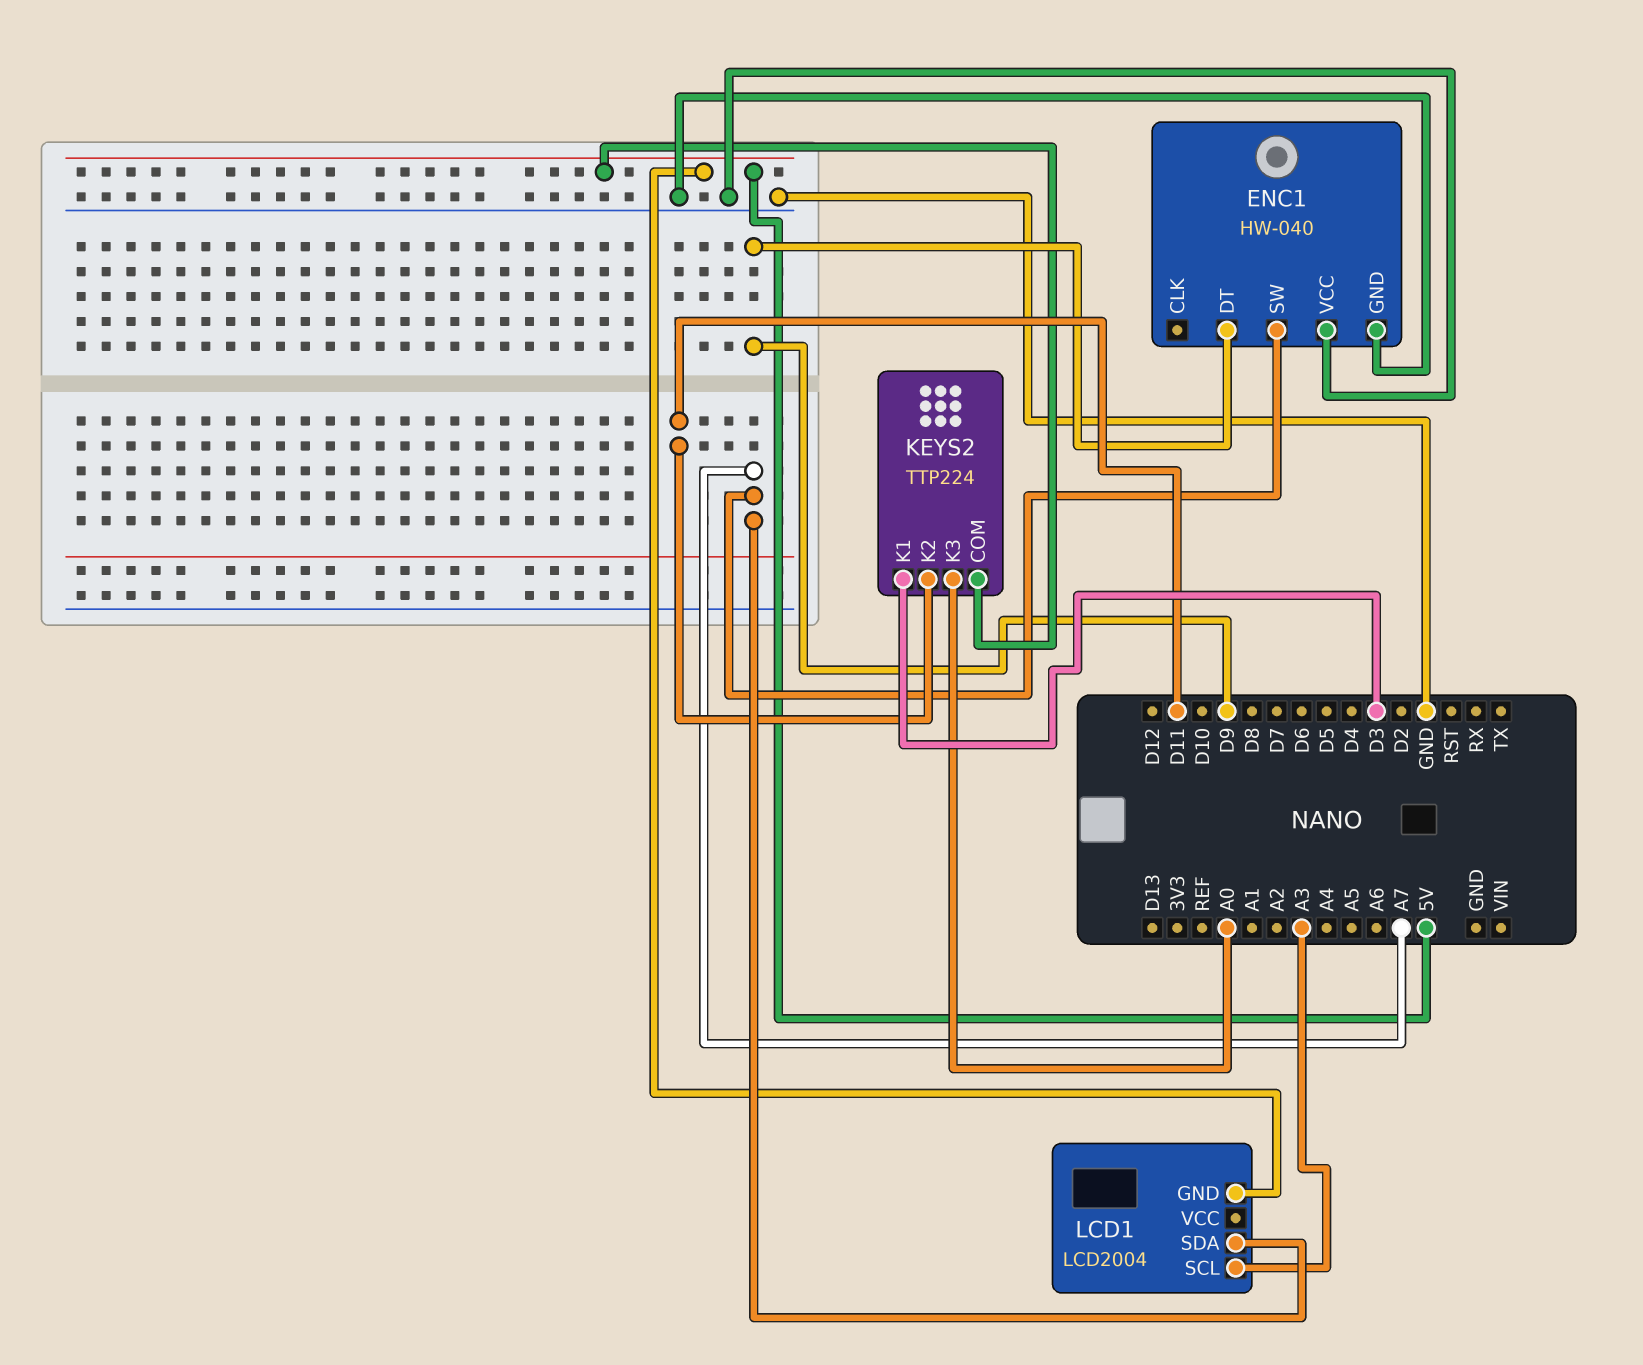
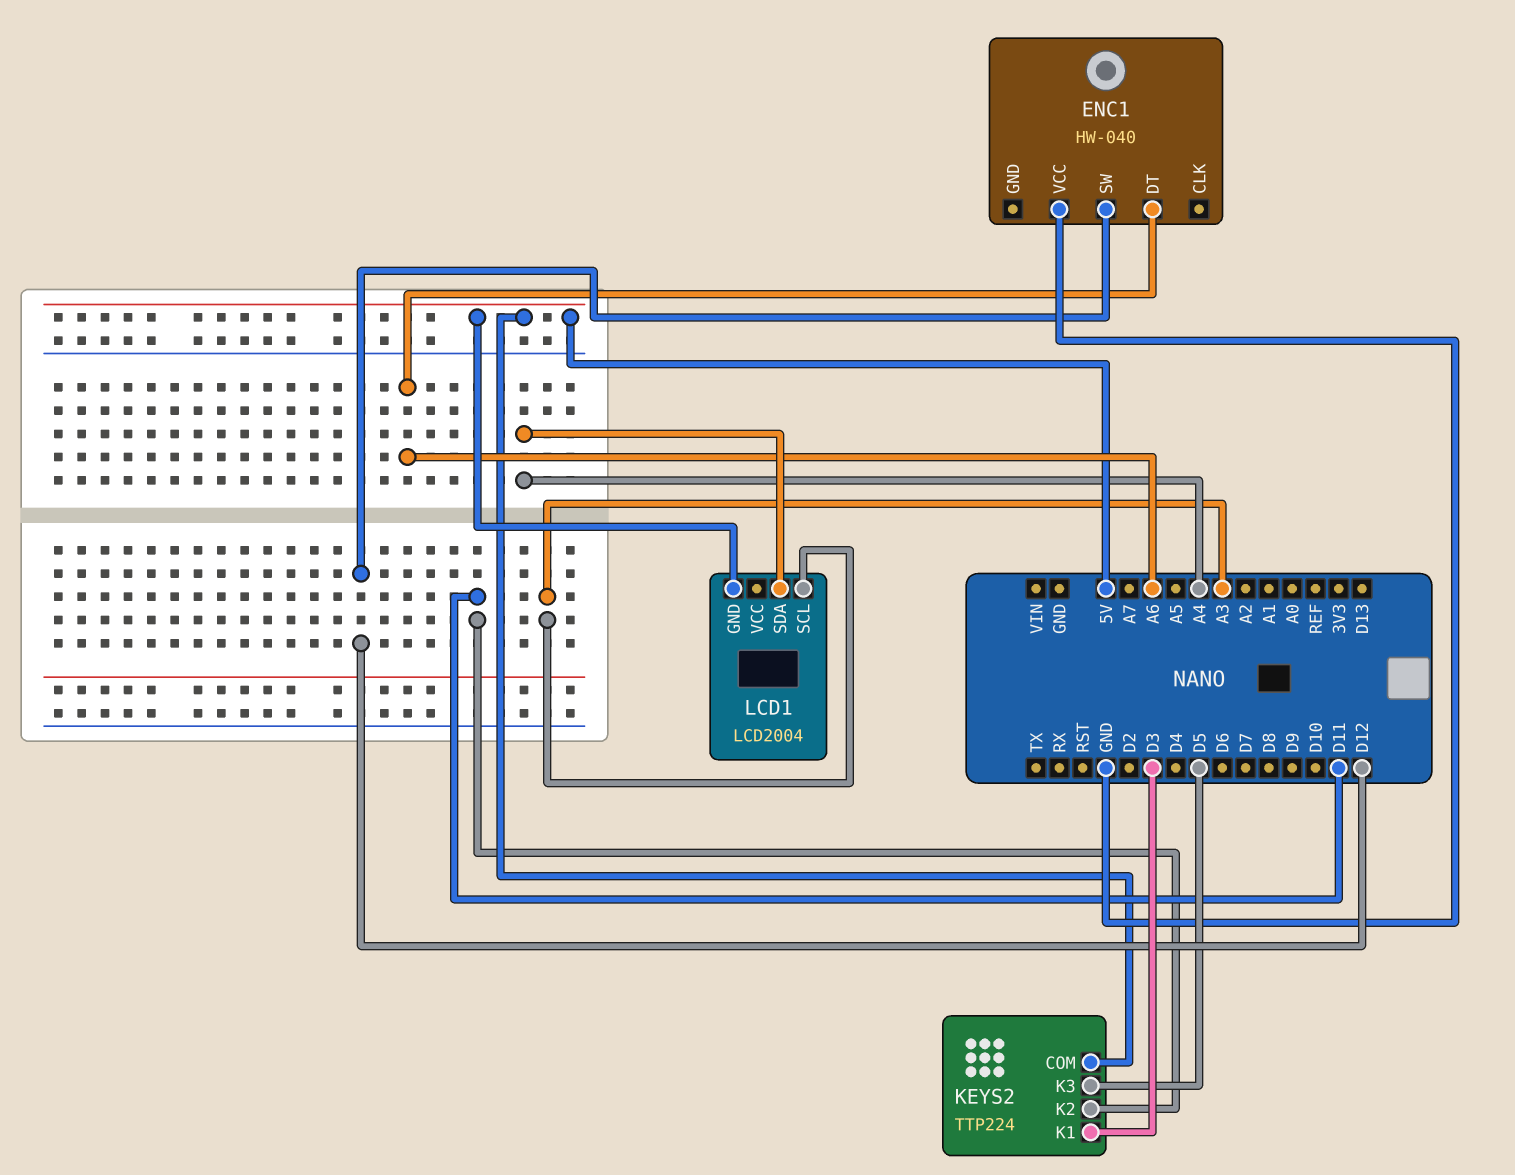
ENC1 pin DT: D9 -> A6
ENC1 pin GND: GND -> none
ENC1 pin SW: A7 -> D12
KEYS2 pin K3: A0 -> D5
LCD1 pin SDA: A7 -> A4

